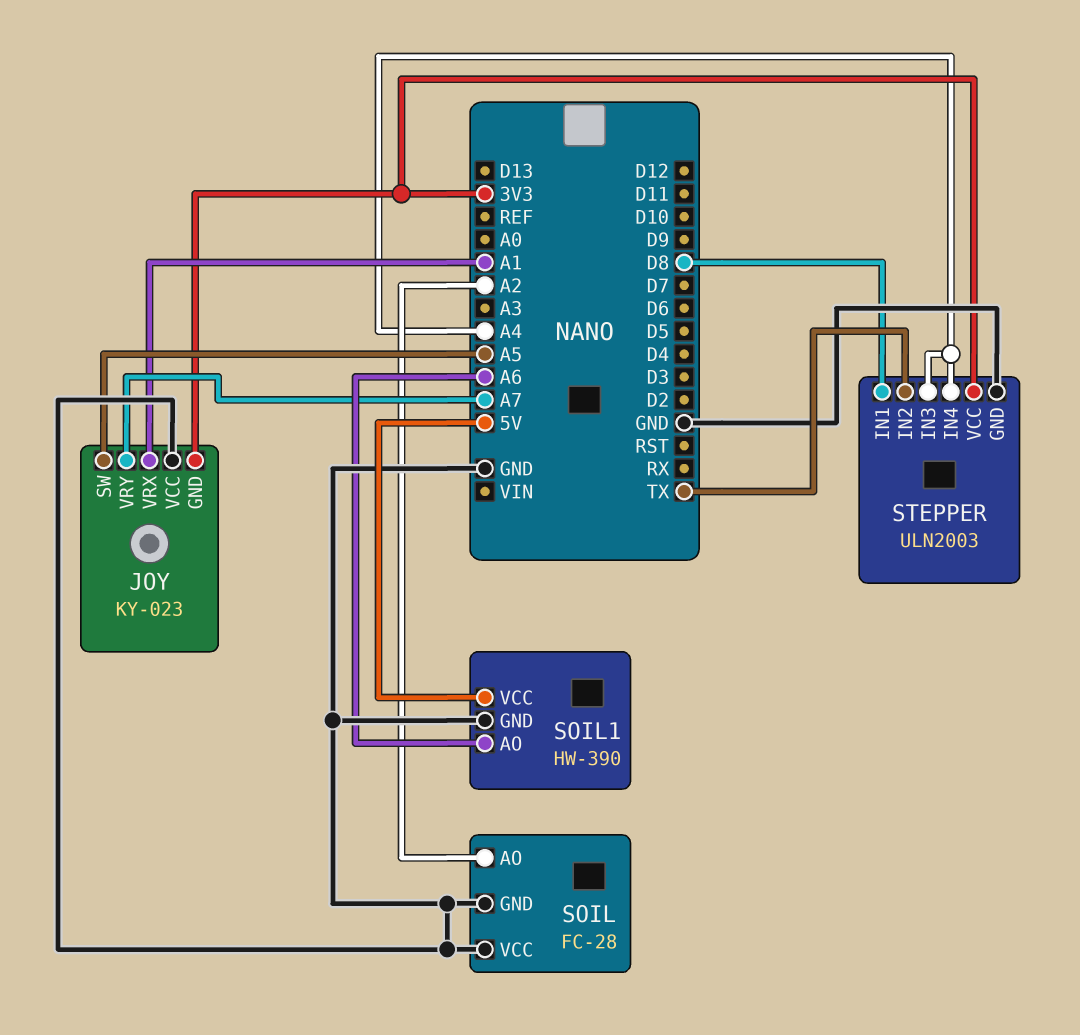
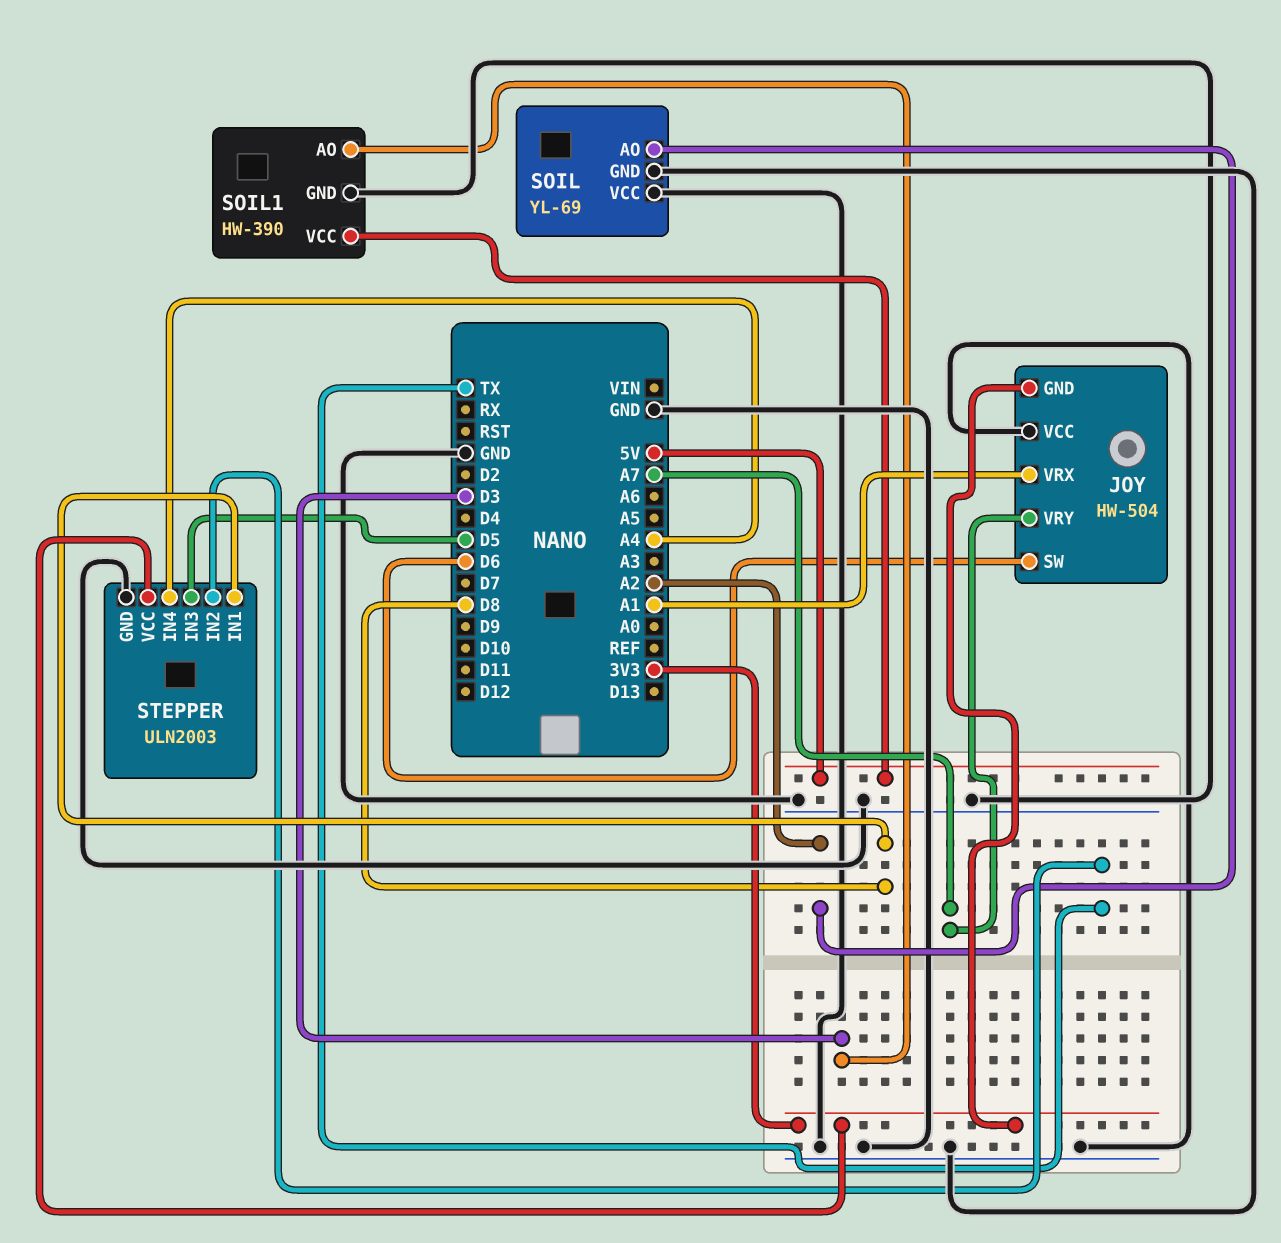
JOY: KY-023 -> HW-504
JOY pin SW: A5 -> D6
SOIL: FC-28 -> YL-69
SOIL1 pin AO: A6 -> D3
STEPPER pin IN3: A4 -> D5

